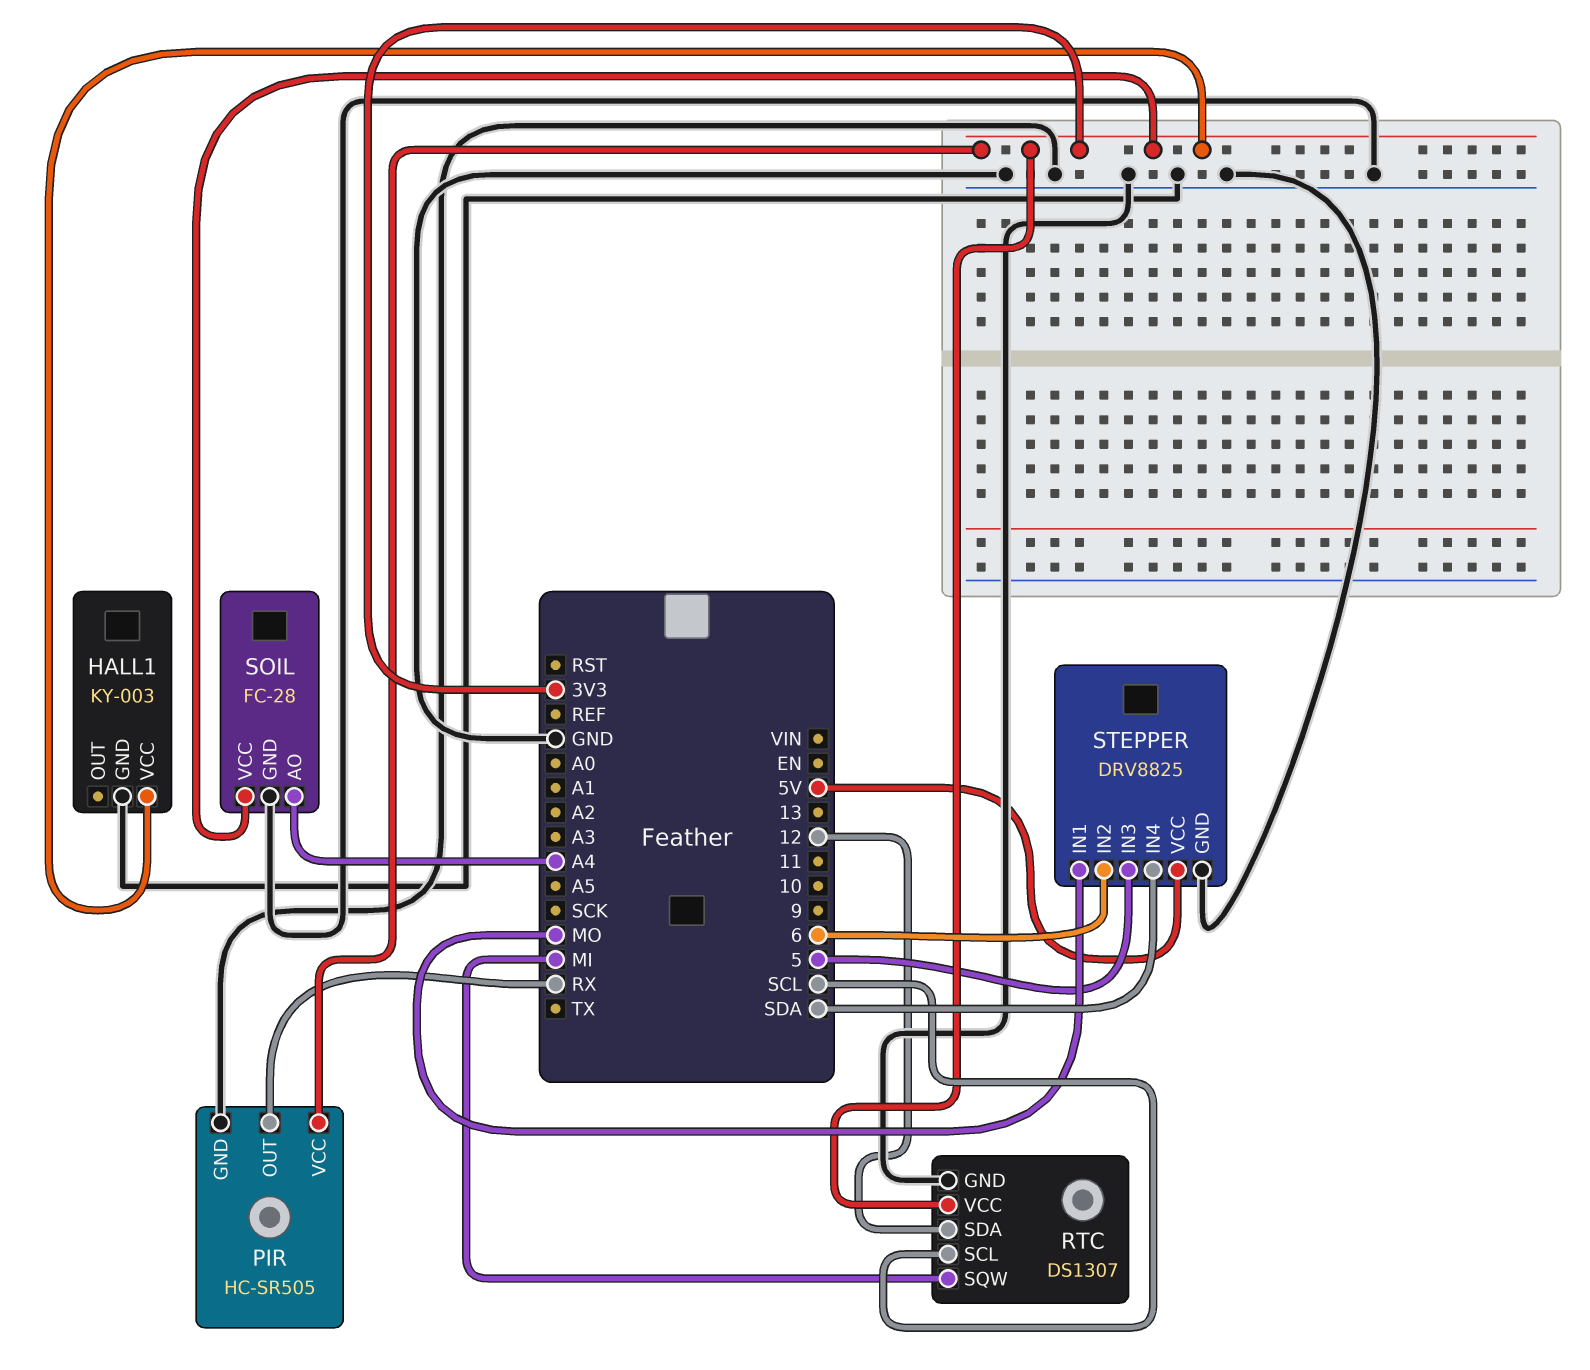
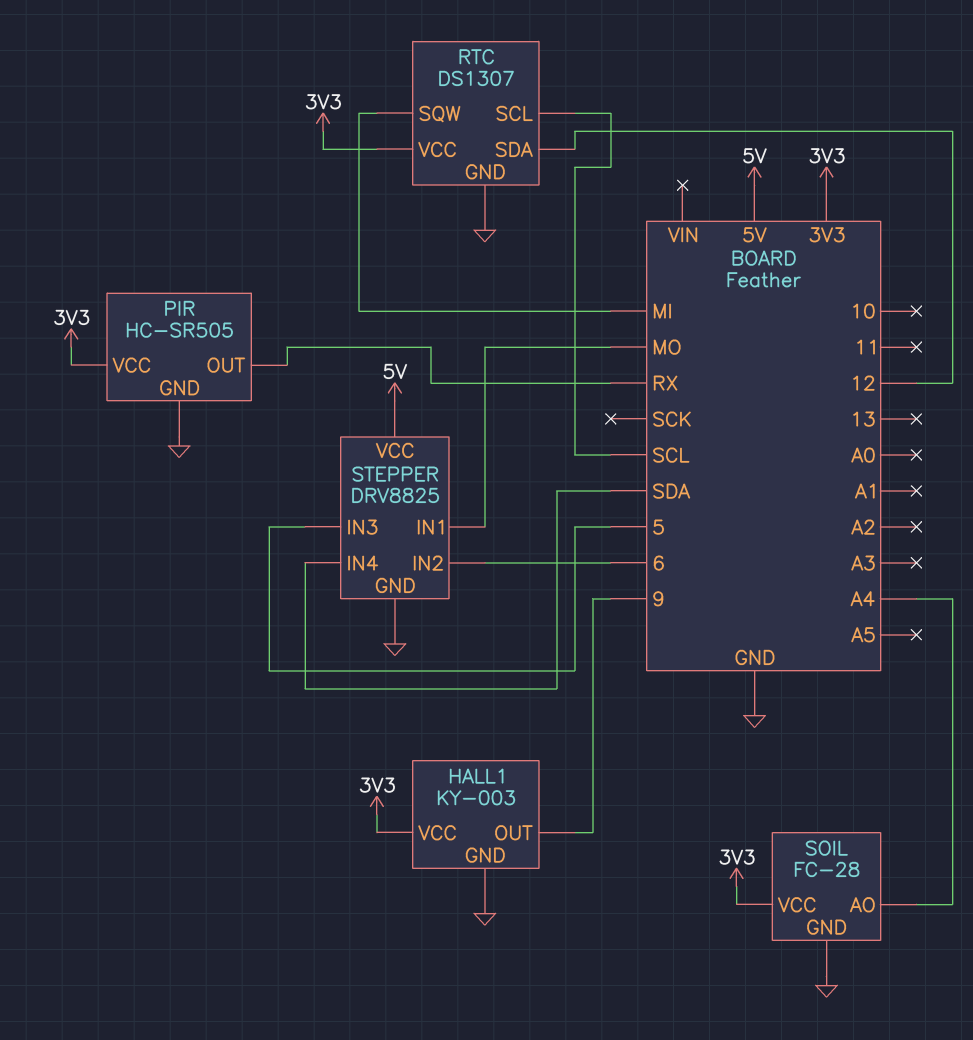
HALL1 pin OUT: none -> 9

